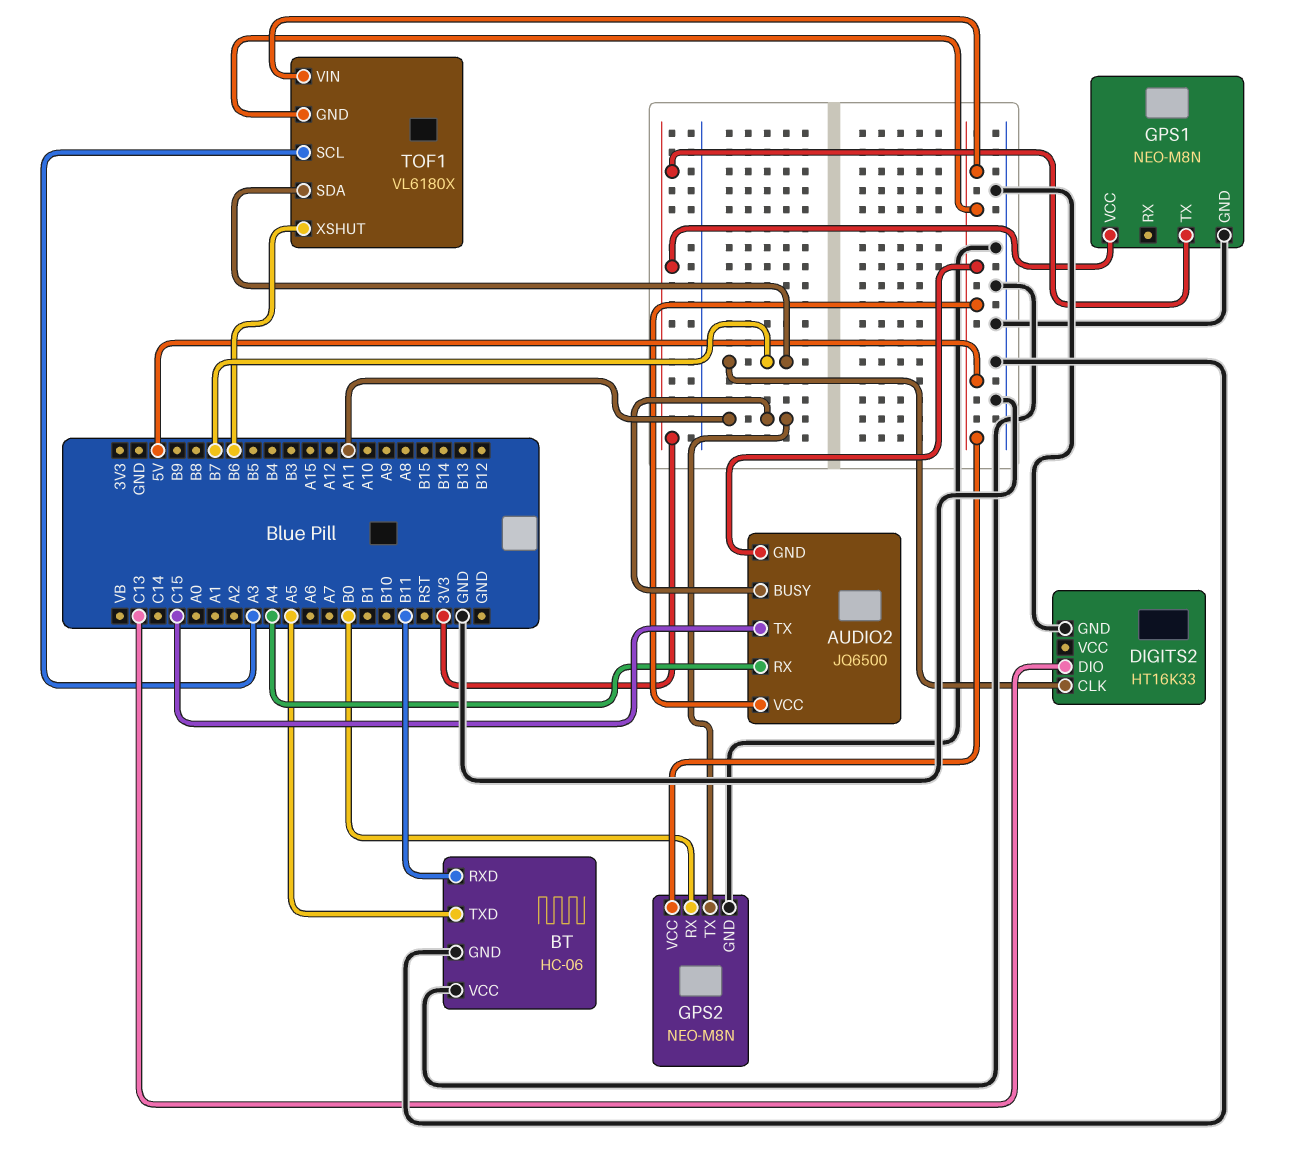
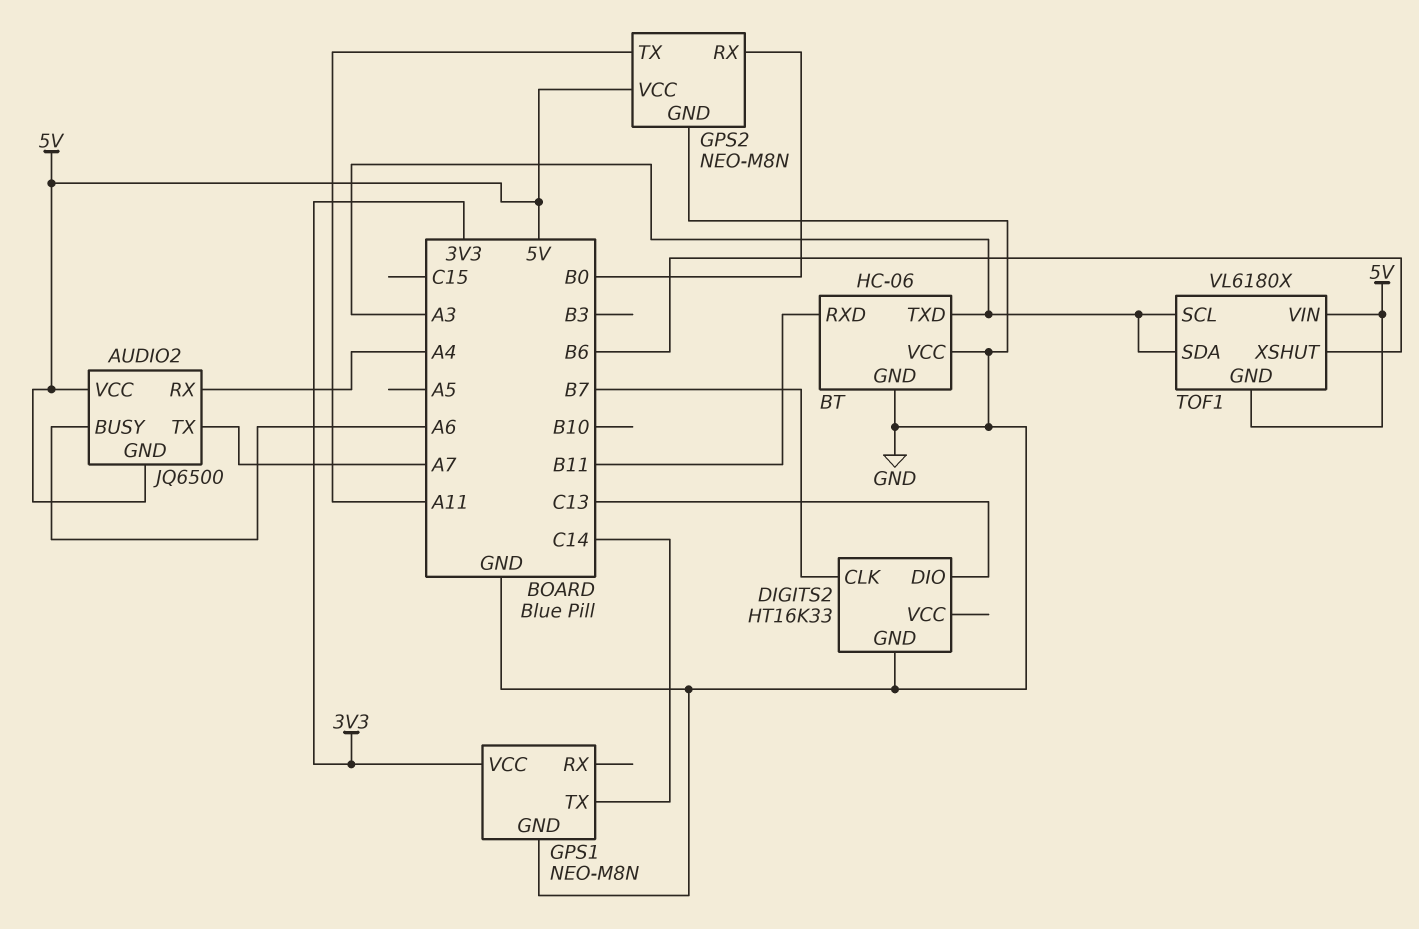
AUDIO2 pin BUSY: A11 -> A6
AUDIO2 pin TX: C15 -> A7
BT pin TXD: A5 -> A3
GPS1 pin TX: 3V3 -> C14
TOF1 pin SDA: B7 -> A3

